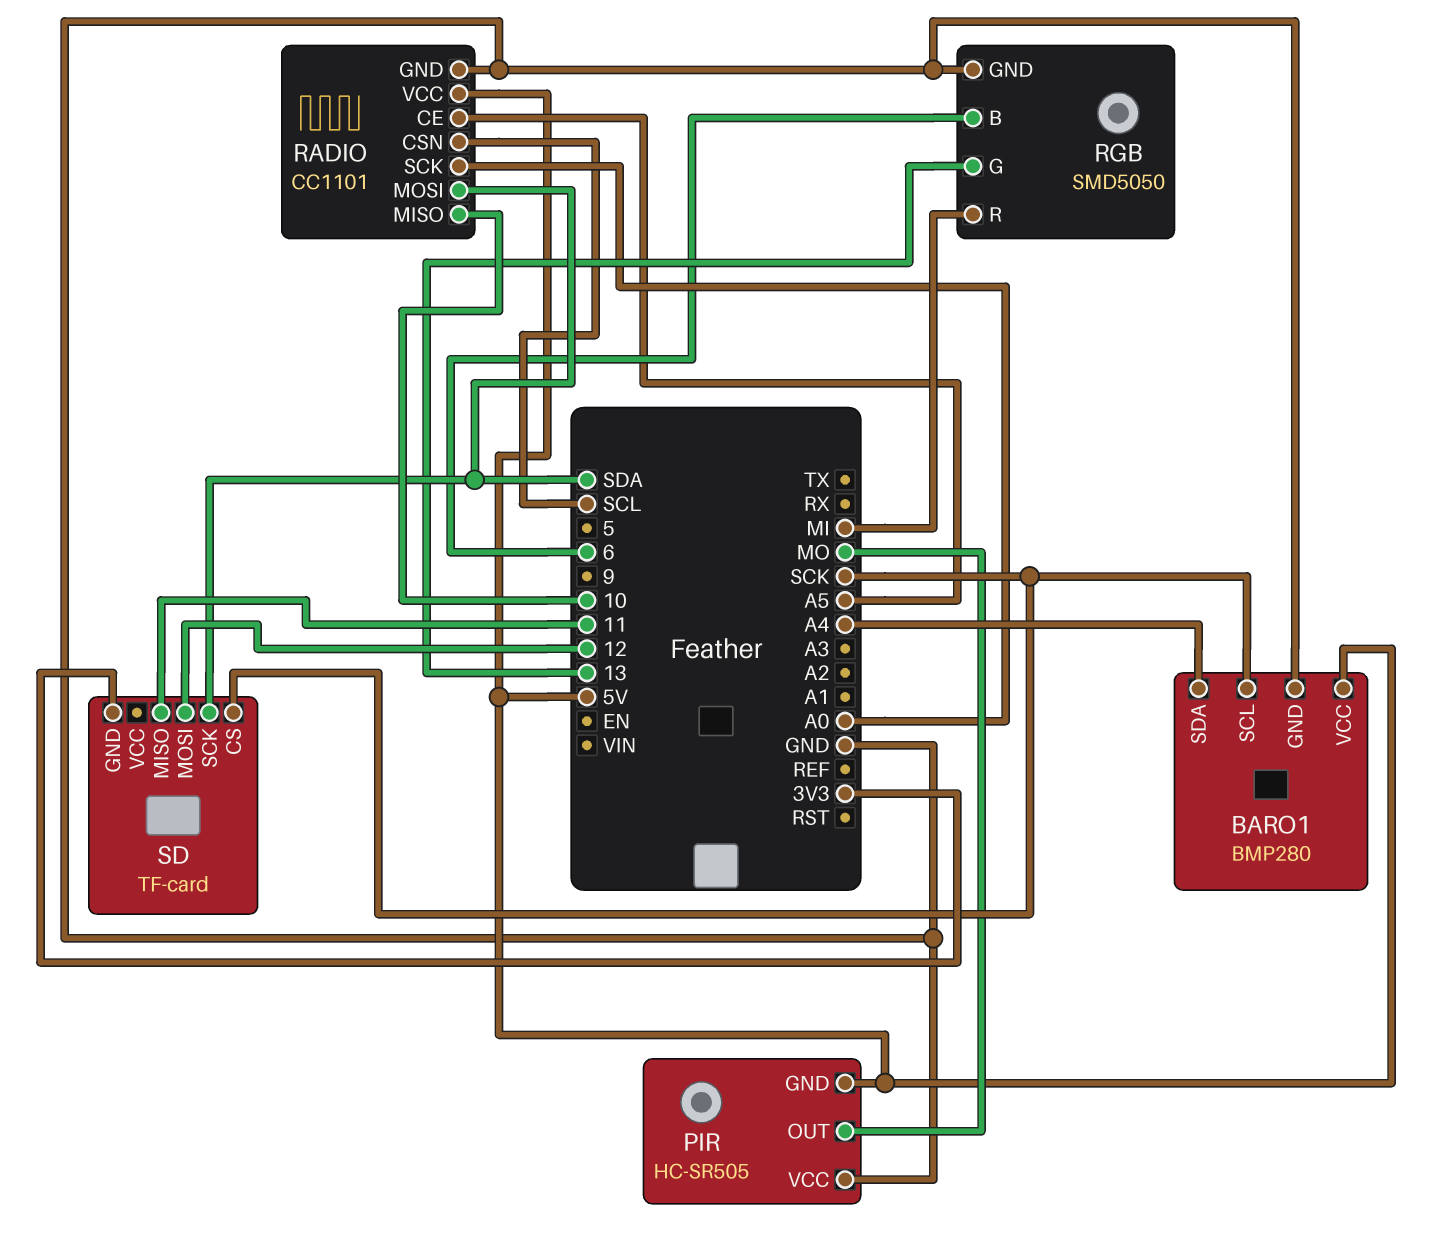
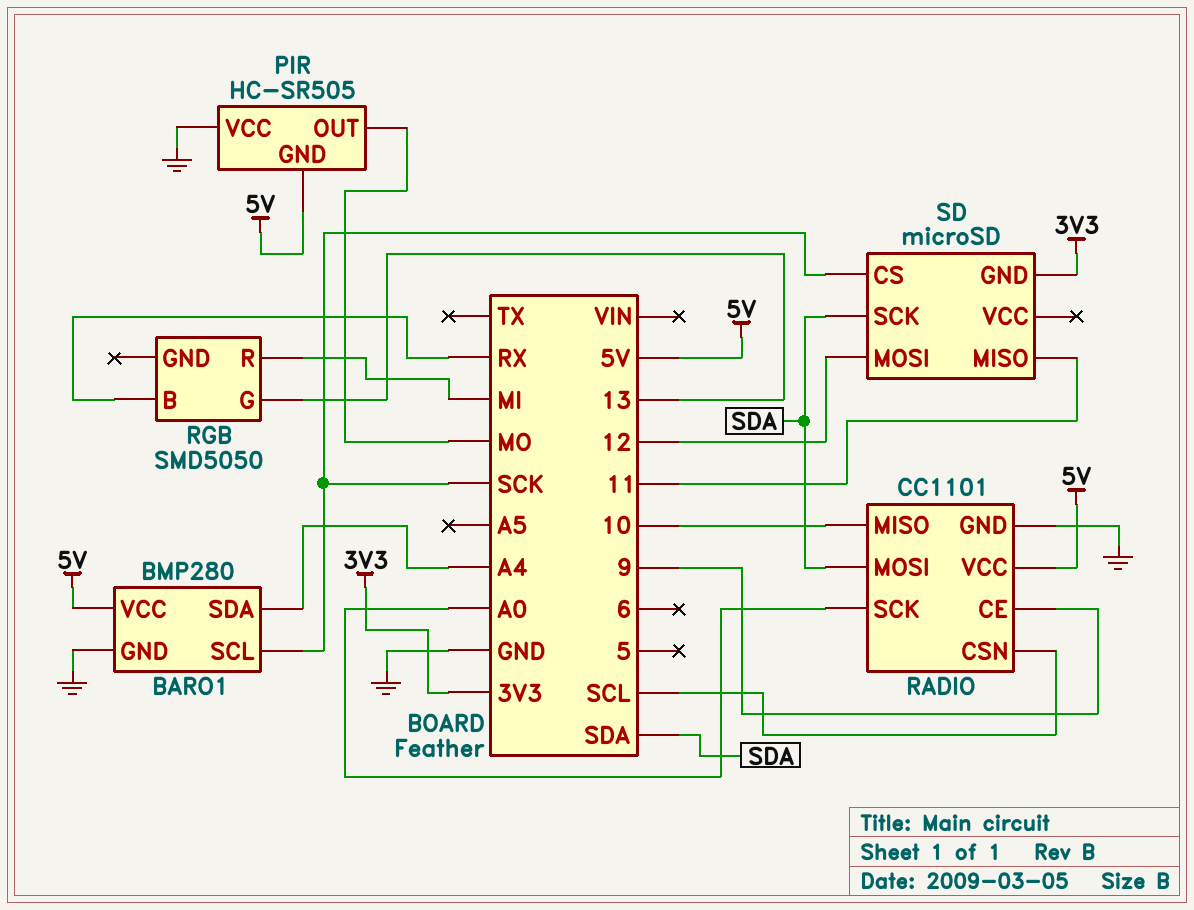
RADIO pin CE: A5 -> 9
RGB pin B: 6 -> RX
RGB pin GND: GND -> none
SD: TF-card -> microSD

